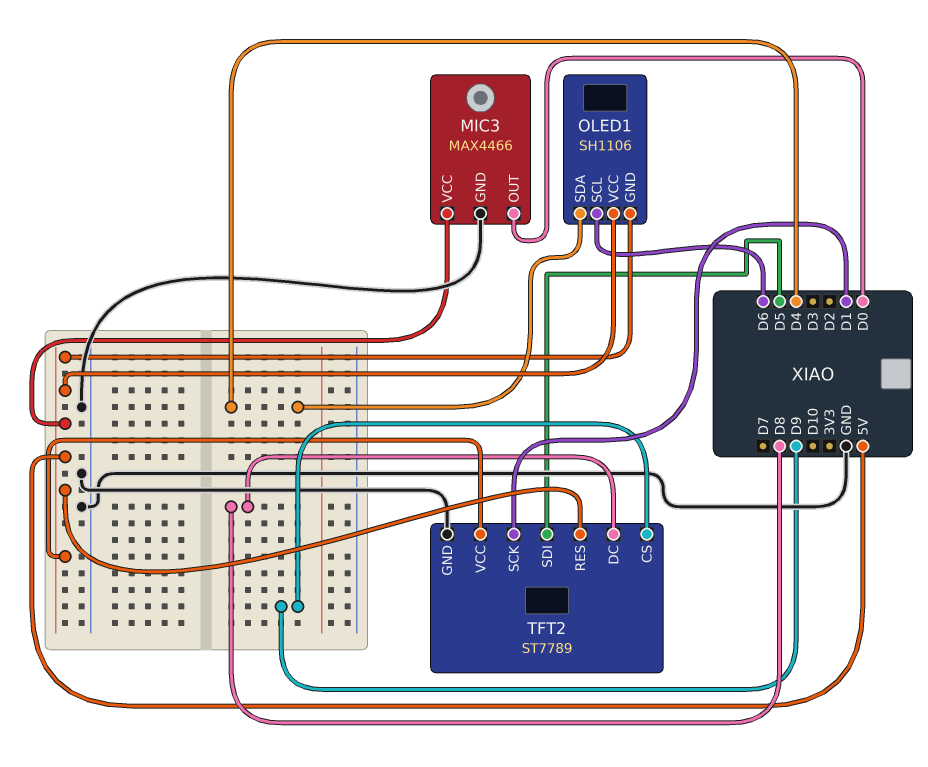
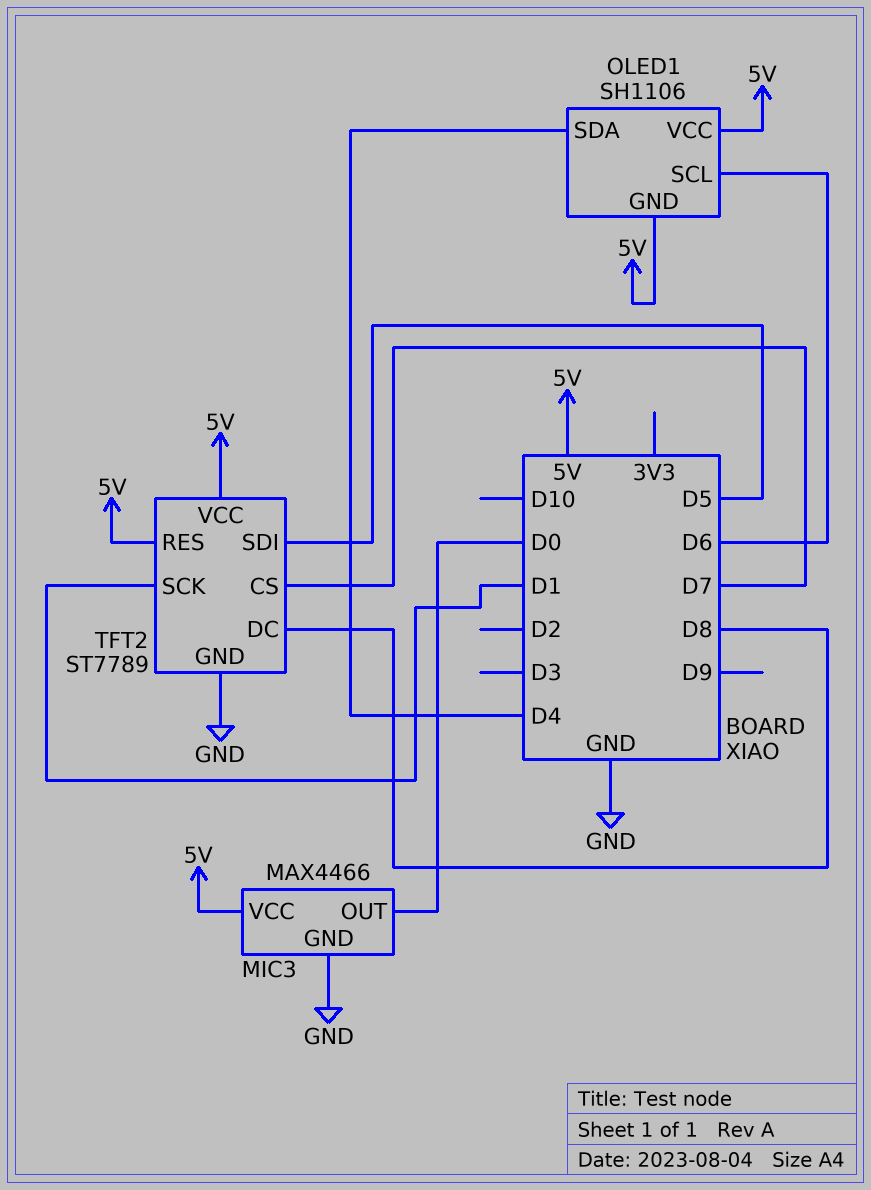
TFT2 pin CS: D9 -> D7

